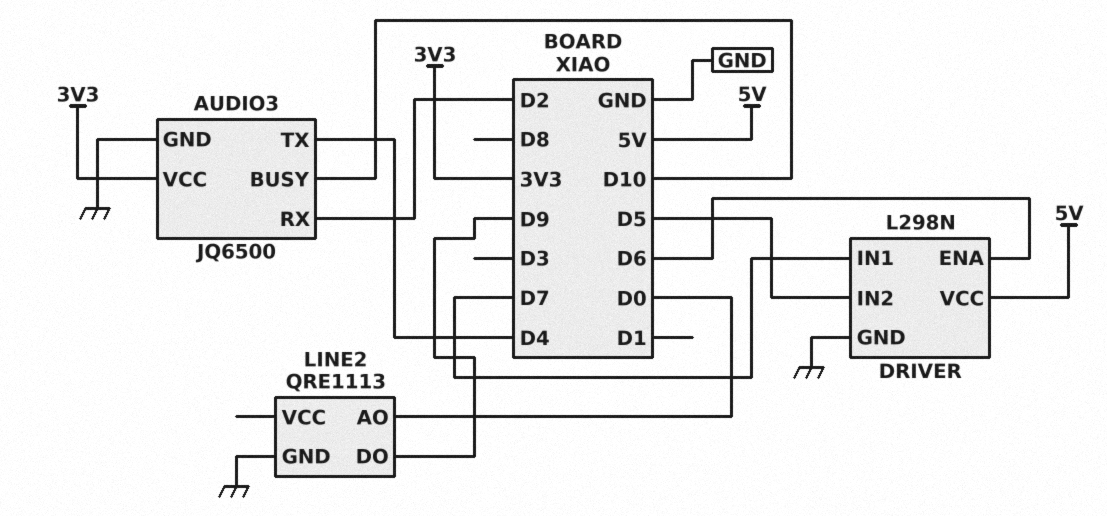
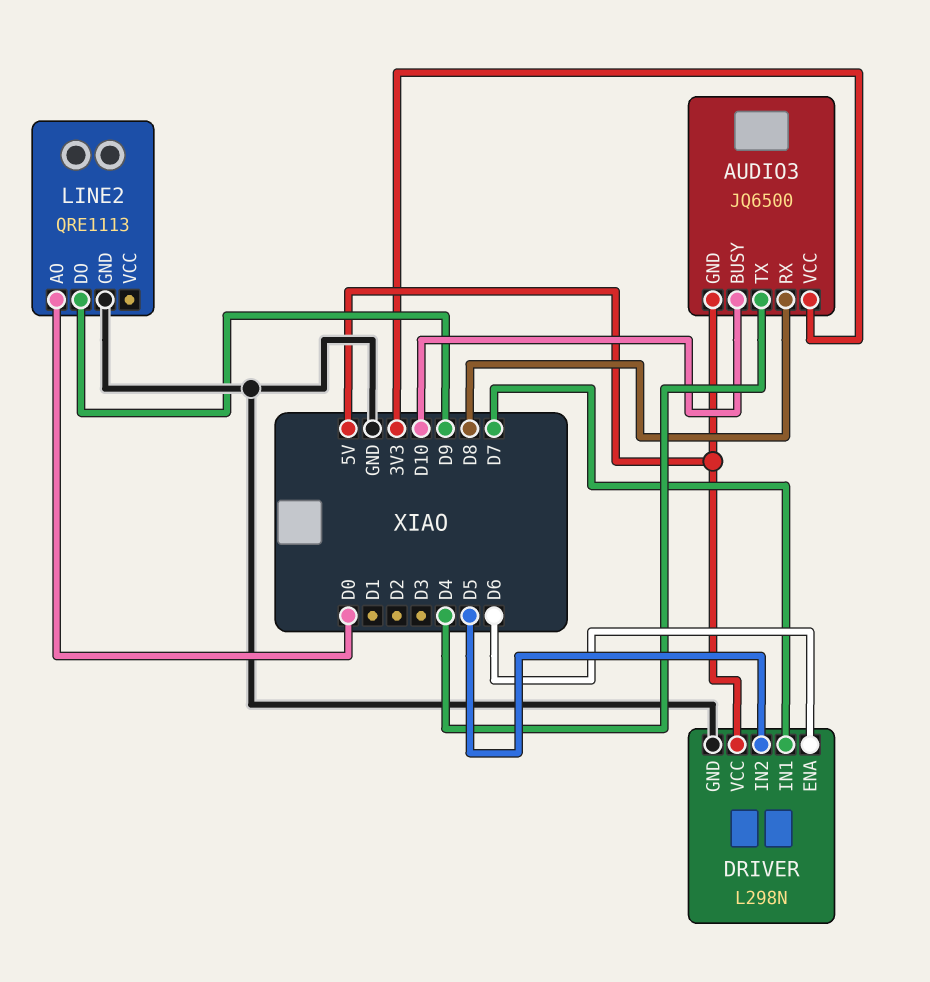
AUDIO3 pin GND: GND -> 5V
AUDIO3 pin RX: D2 -> D8

